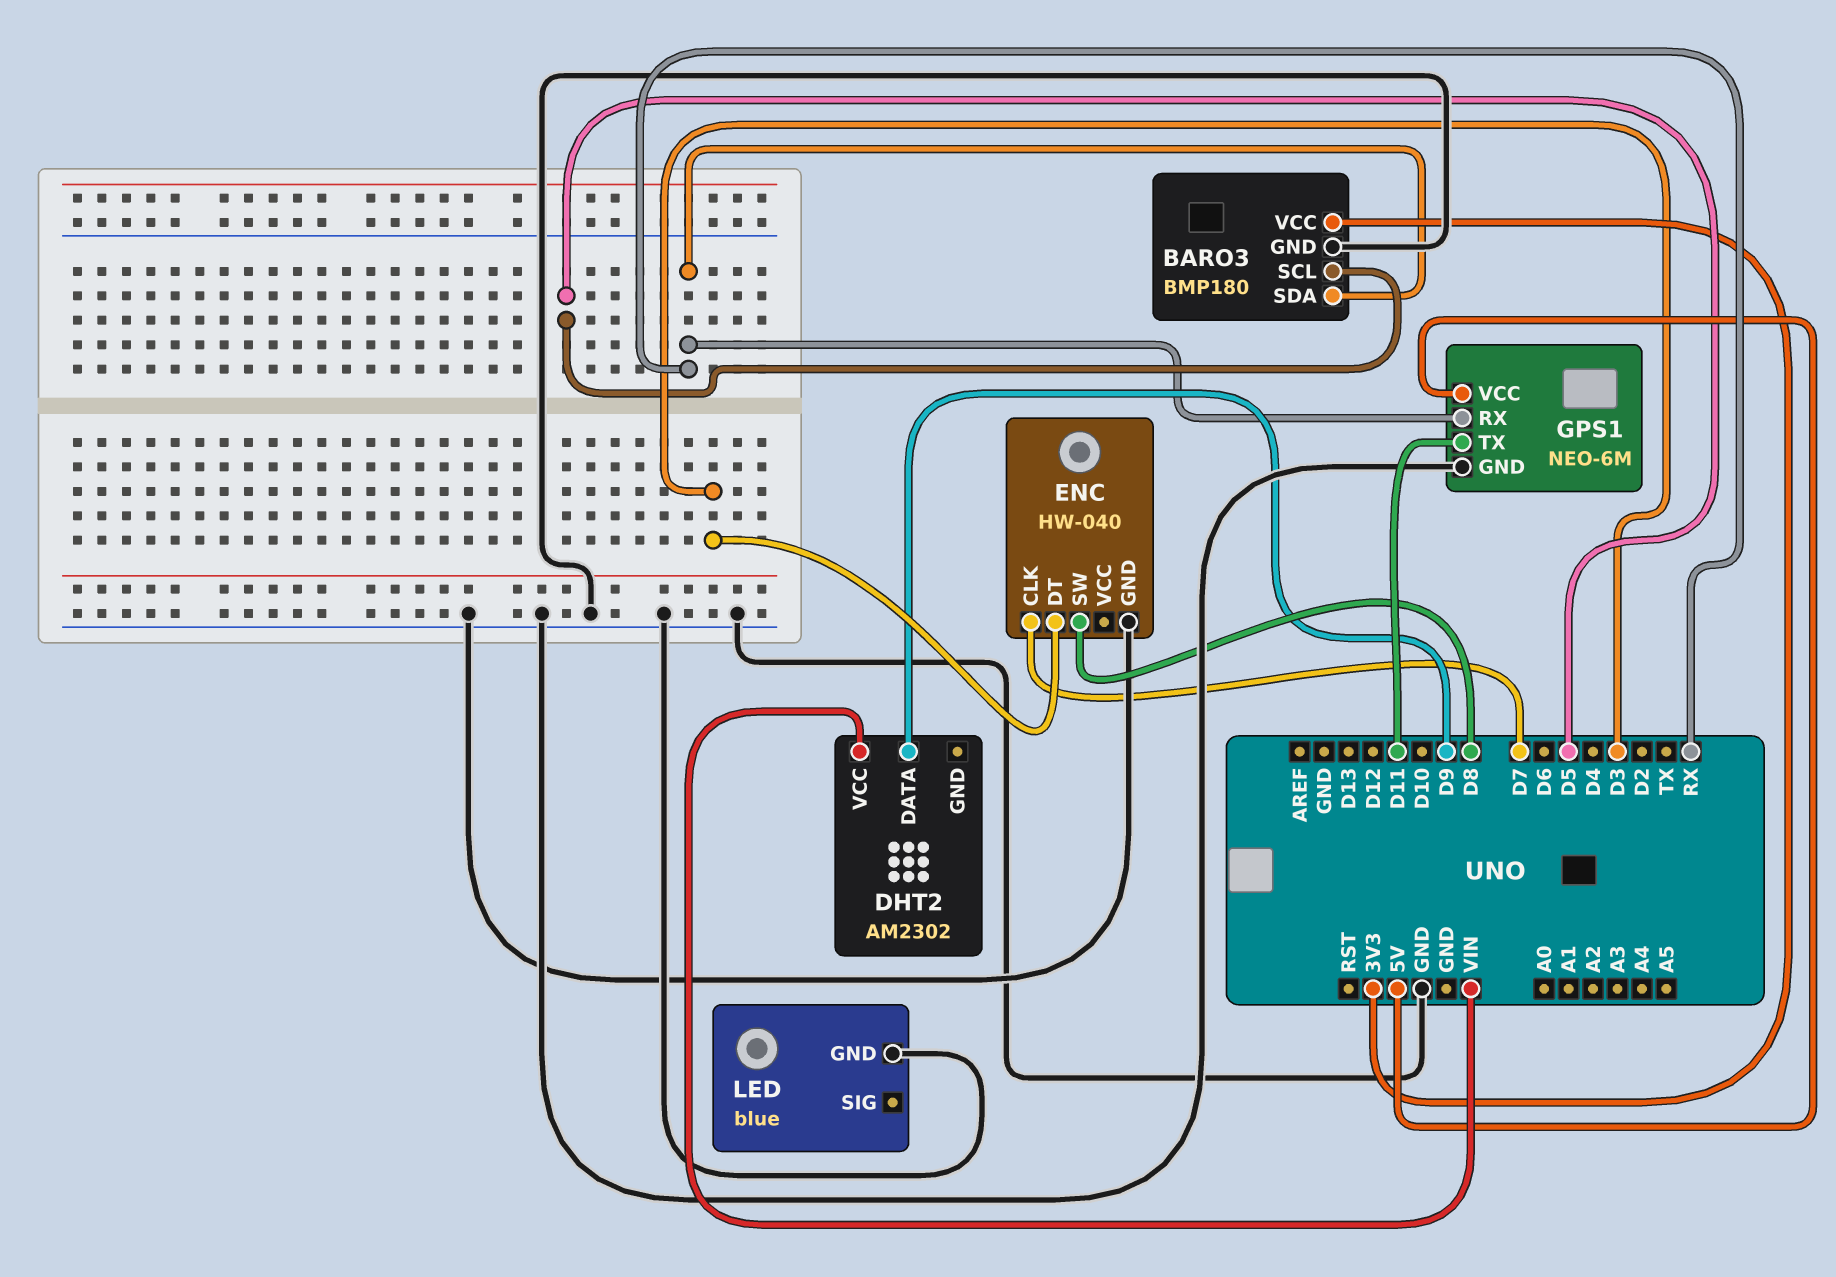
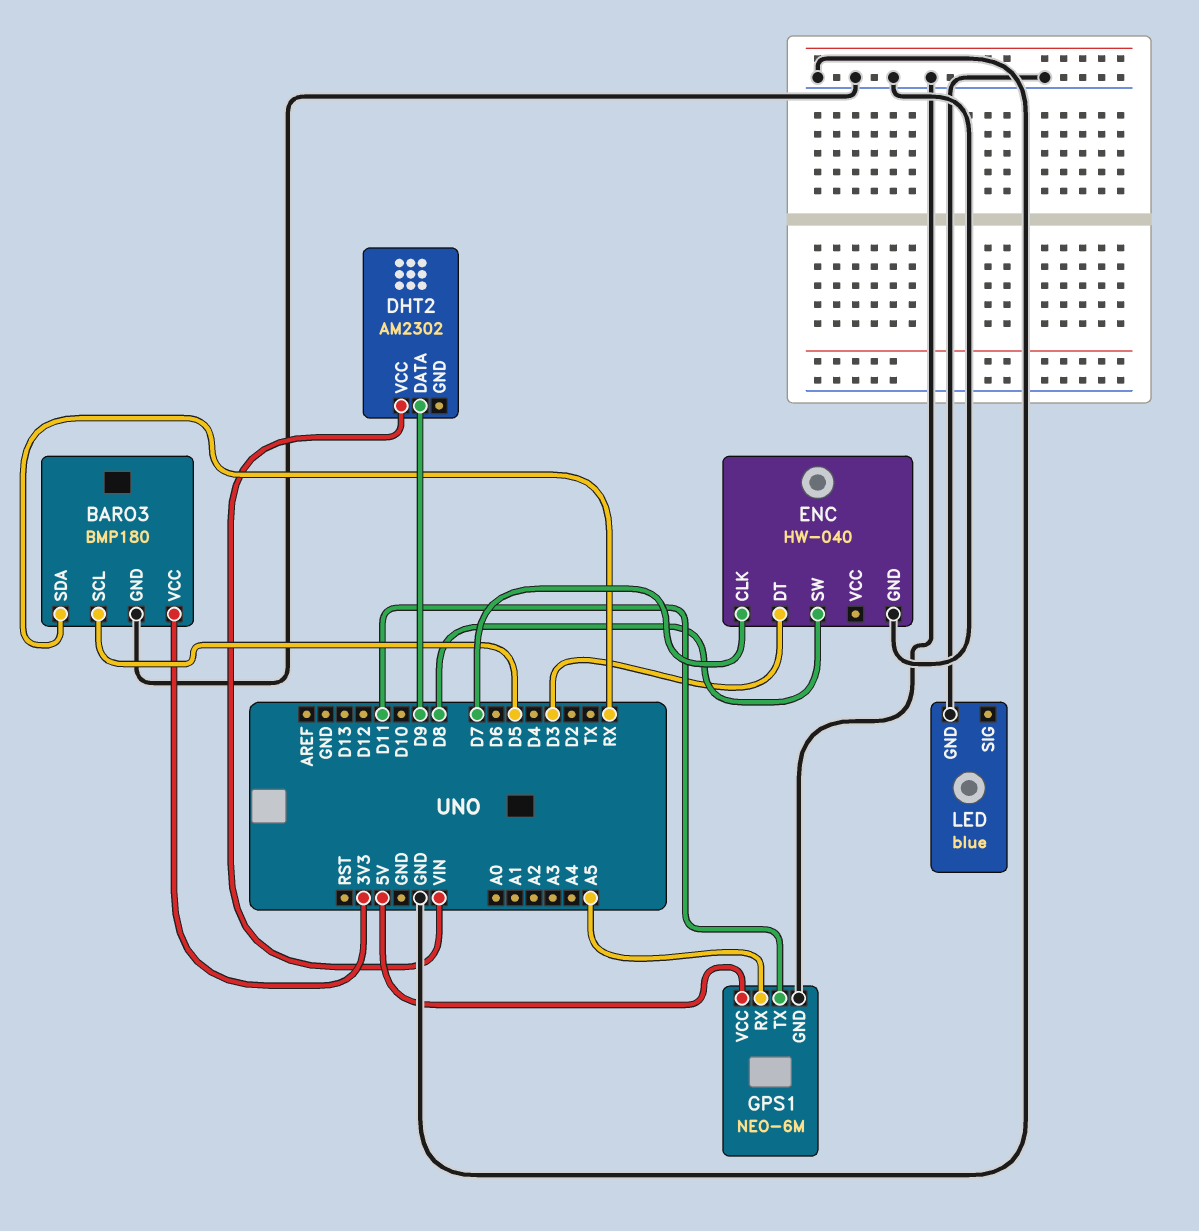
GPS1 pin RX: RX -> A5

